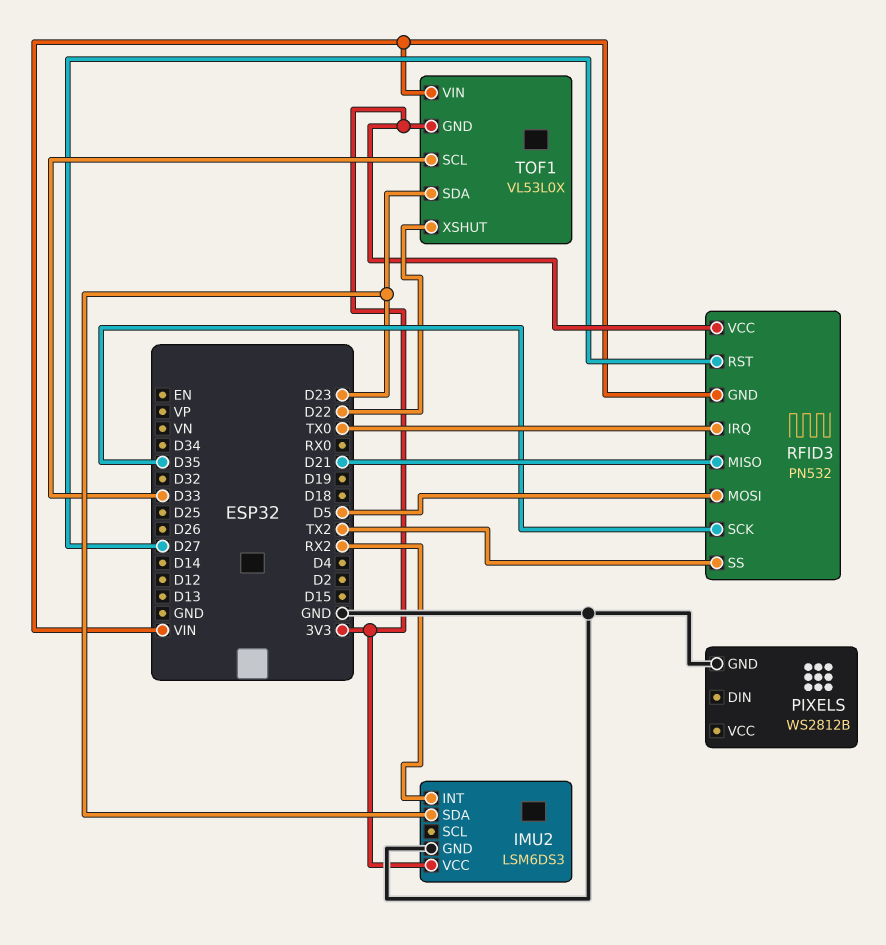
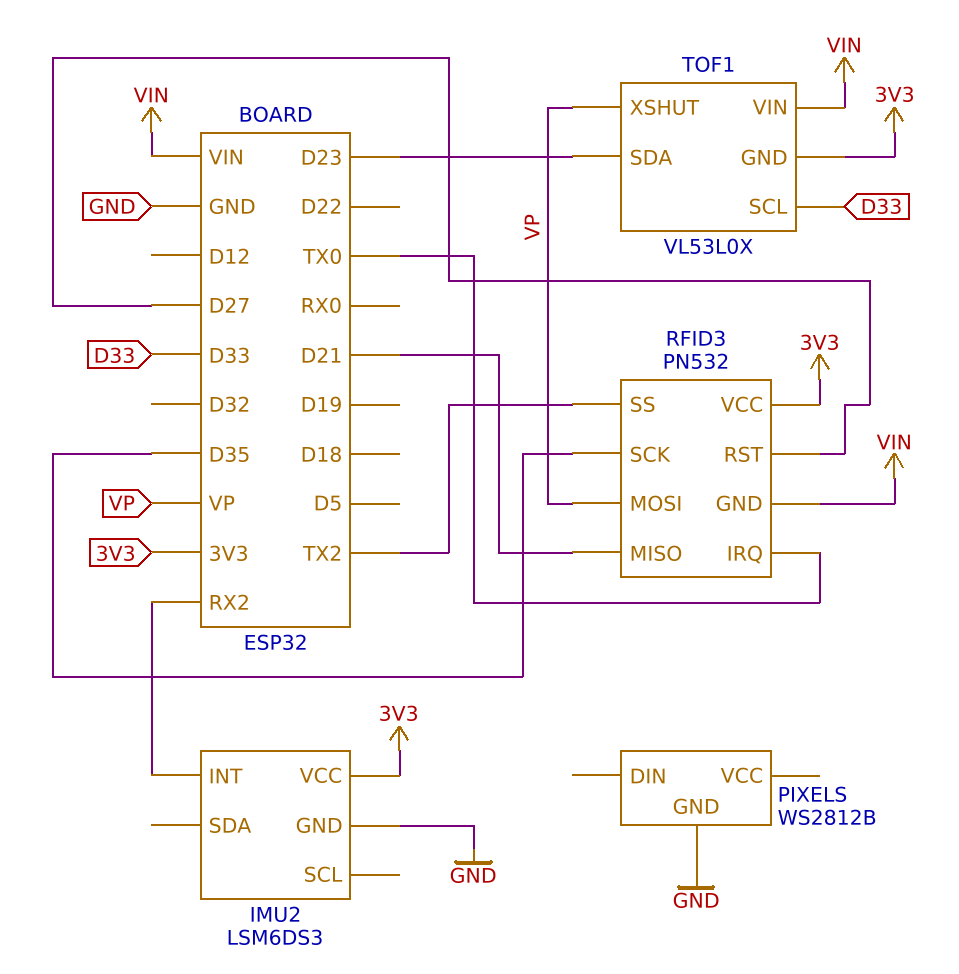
IMU2 pin SDA: D23 -> none
RFID3 pin MOSI: D5 -> VP
TOF1 pin XSHUT: D22 -> VP

